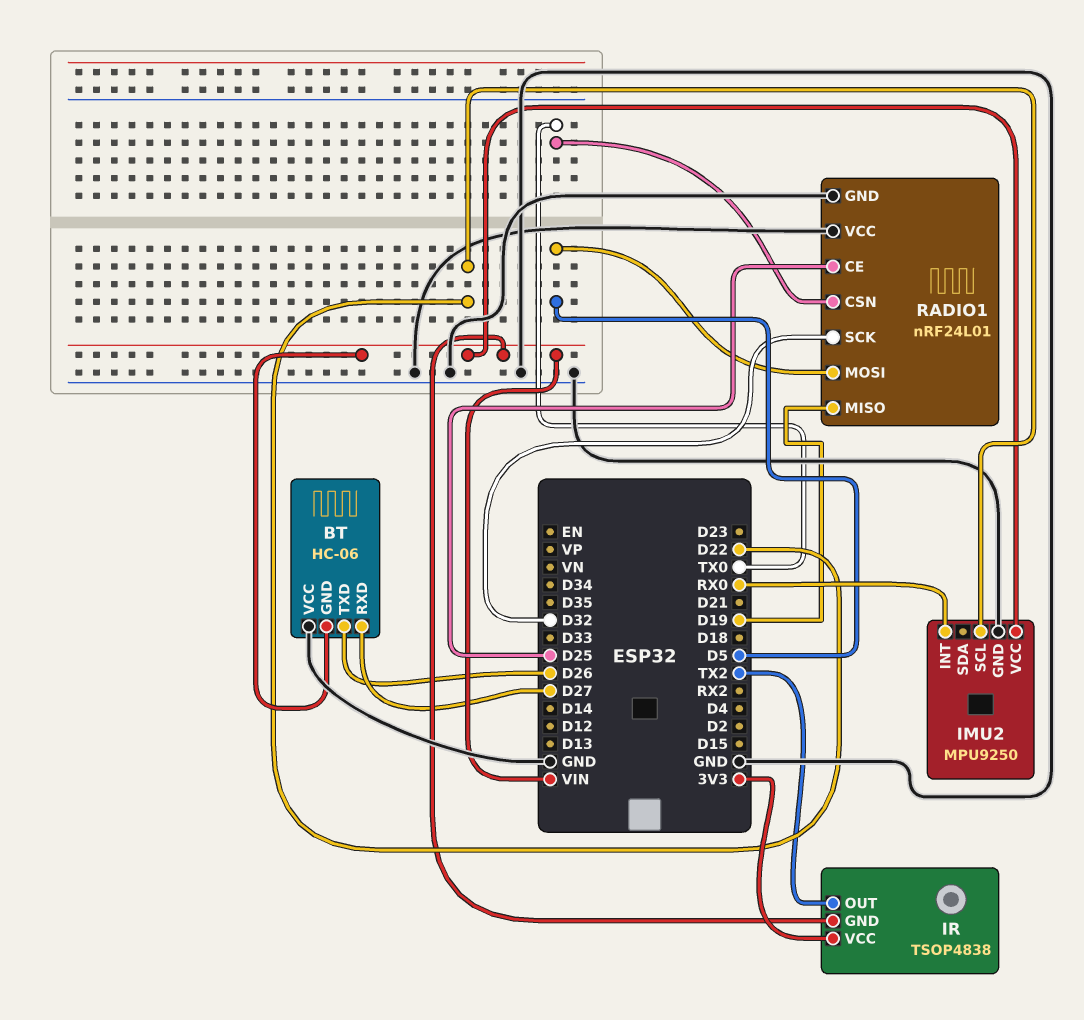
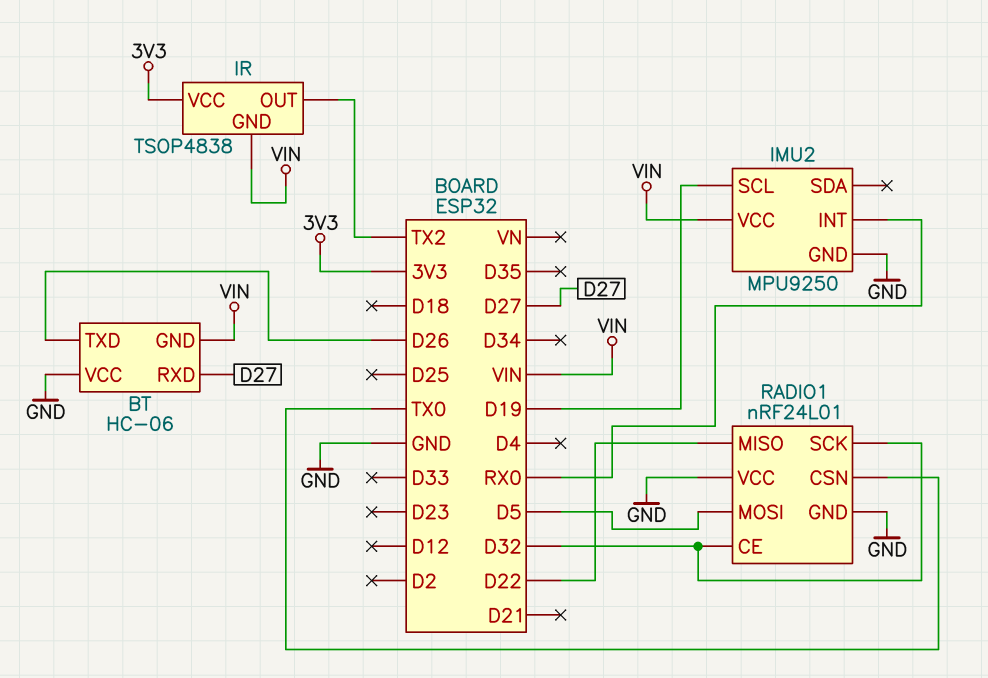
IMU2 pin SCL: D22 -> D19
RADIO1 pin CE: D25 -> D32
RADIO1 pin MISO: D19 -> D22

